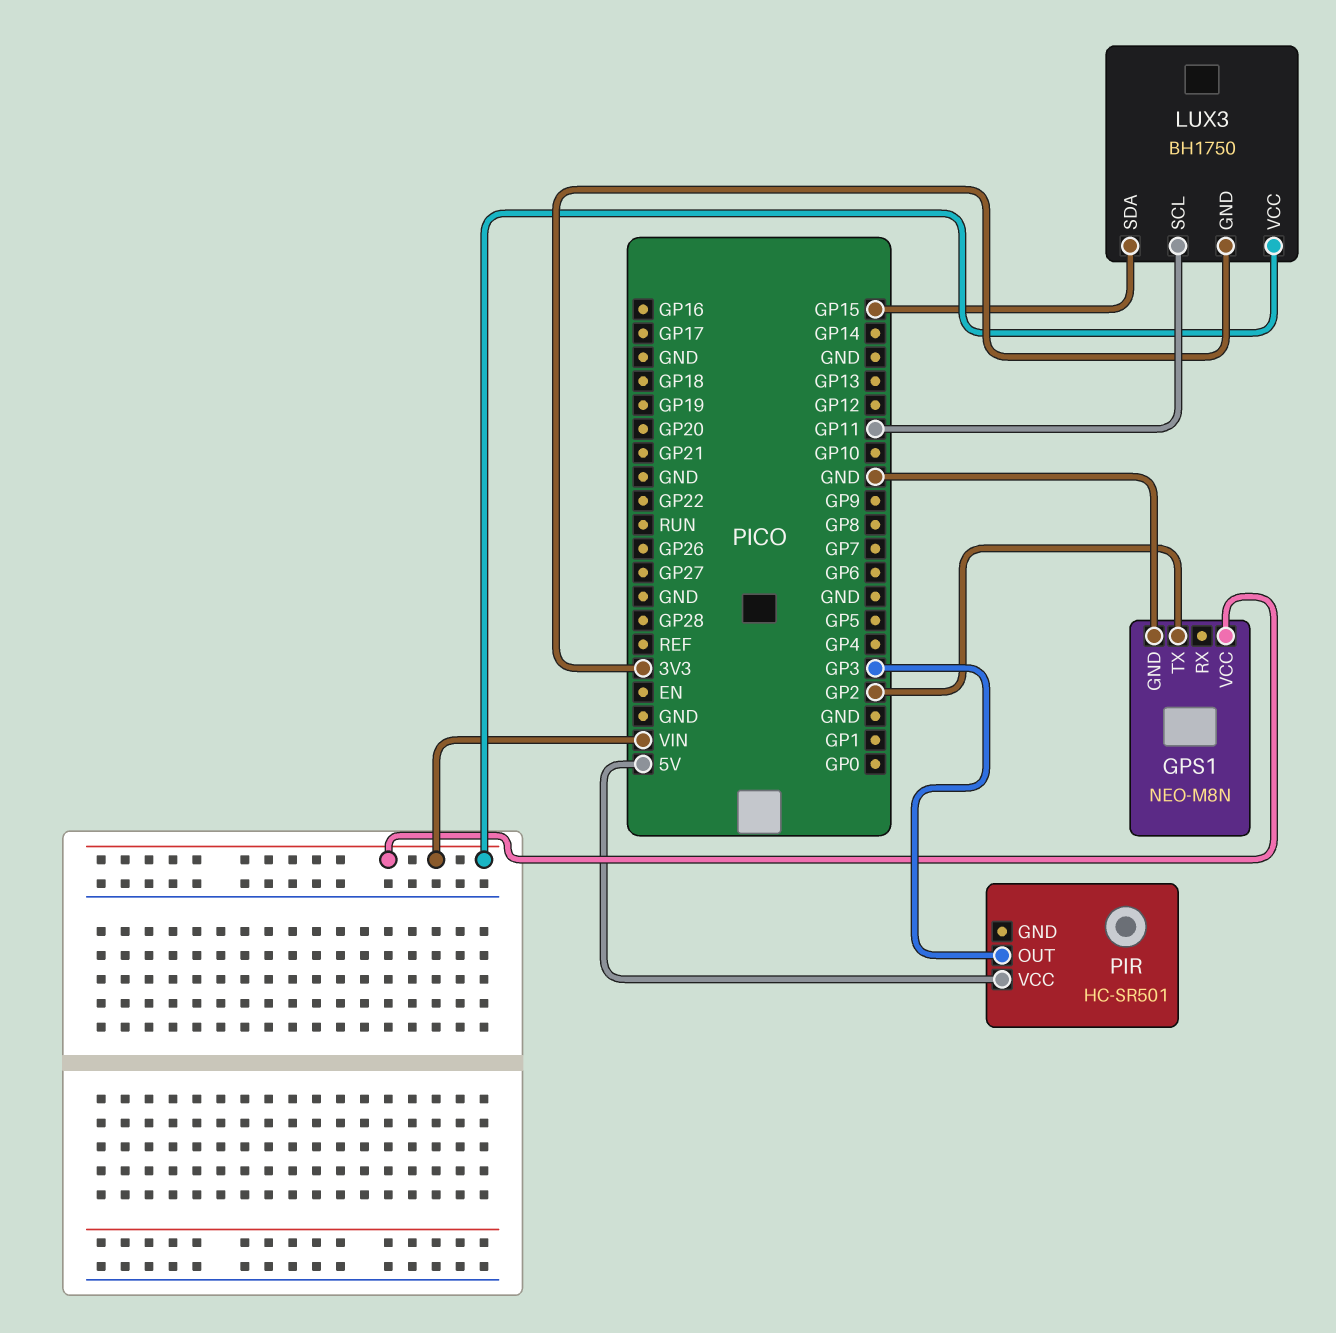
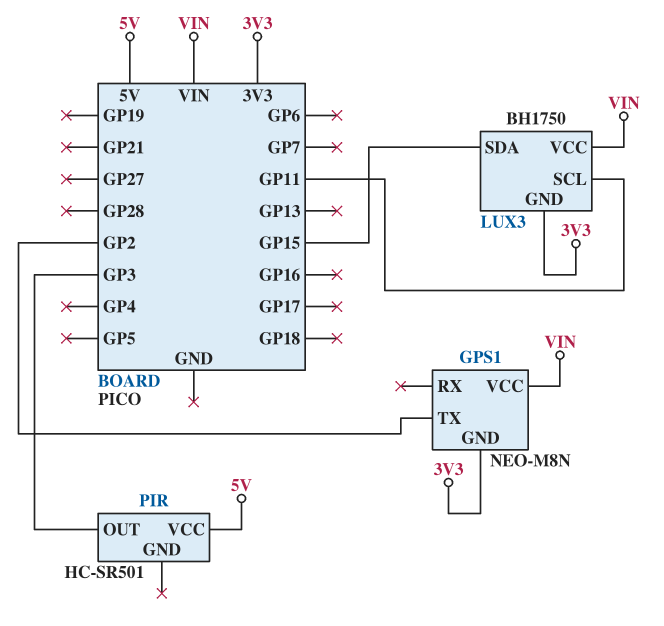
GPS1 pin GND: GND -> 3V3

